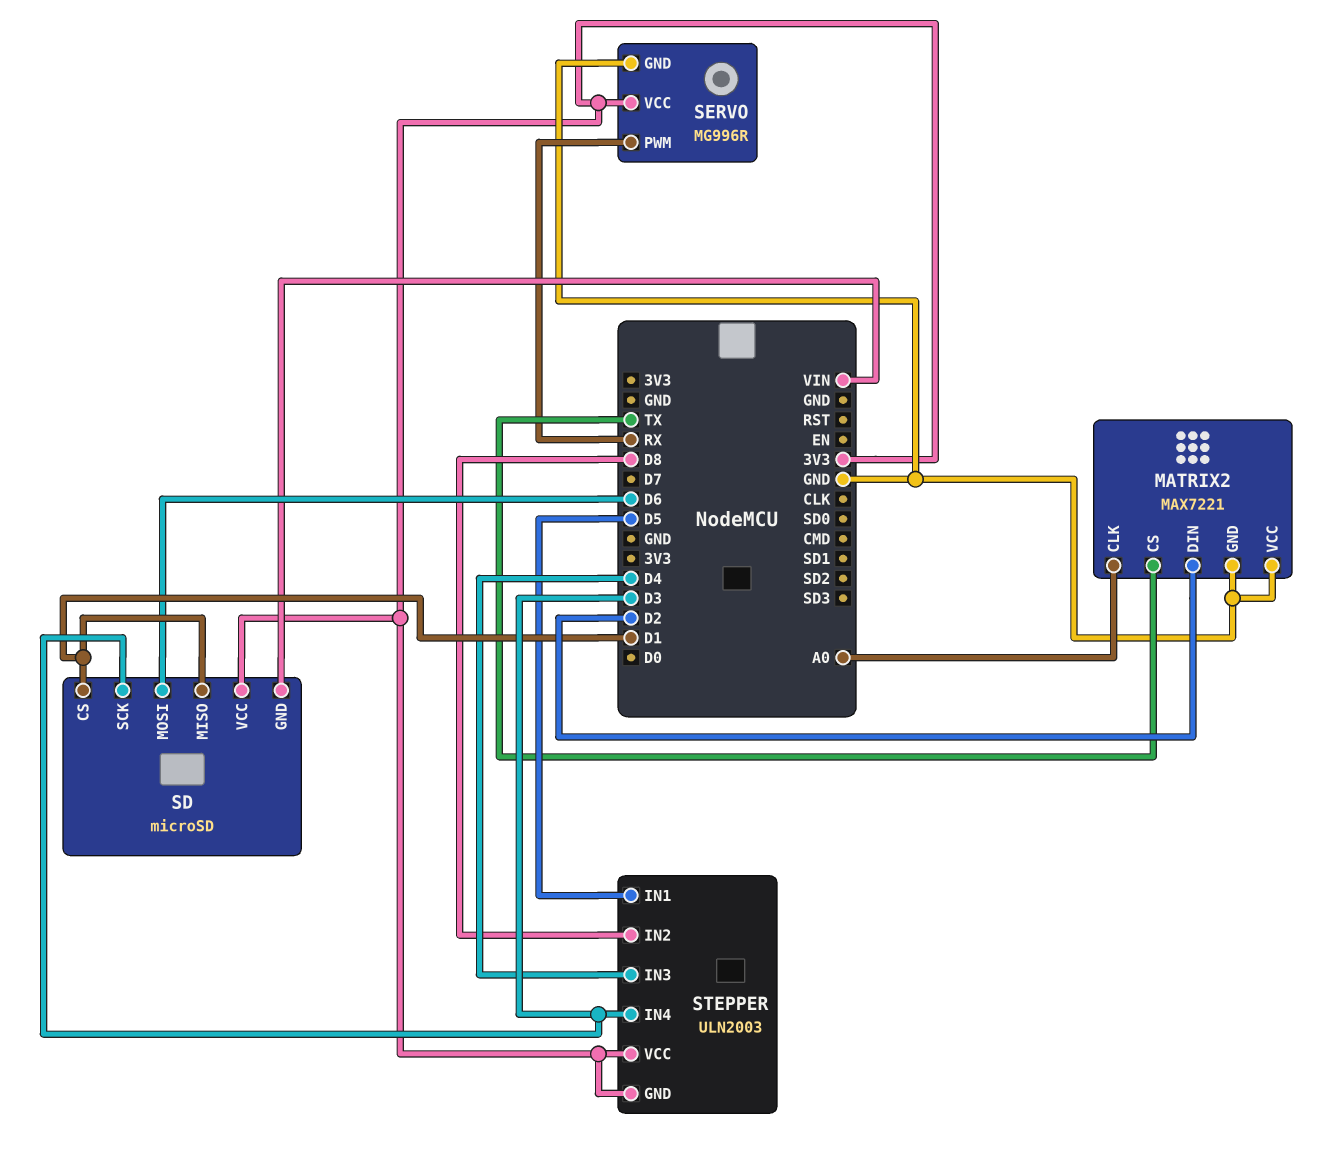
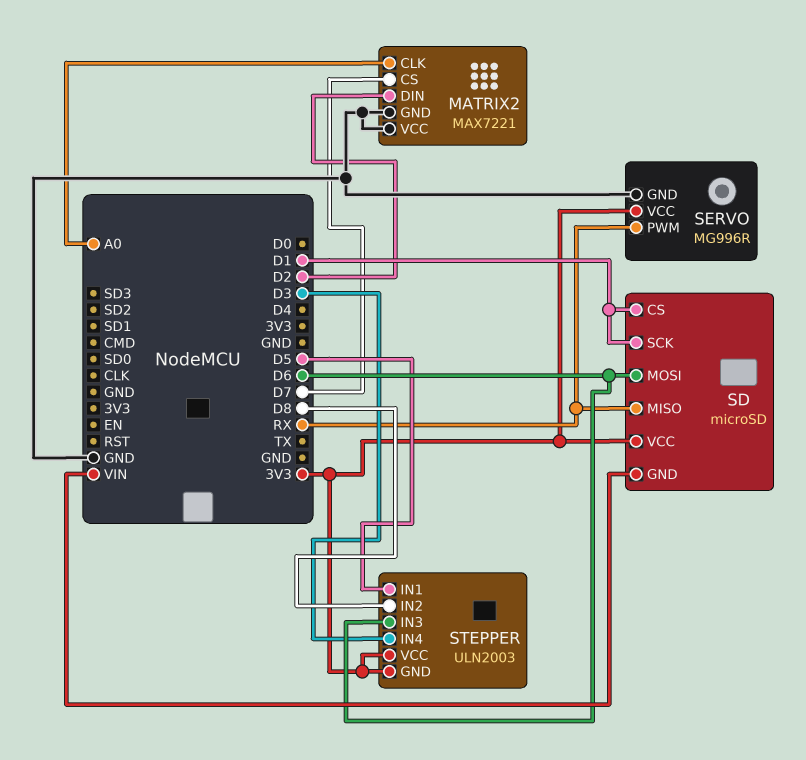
MATRIX2 pin CS: TX -> D7
SD pin MISO: D1 -> RX
SD pin SCK: D3 -> D1
STEPPER pin IN3: D4 -> D6

